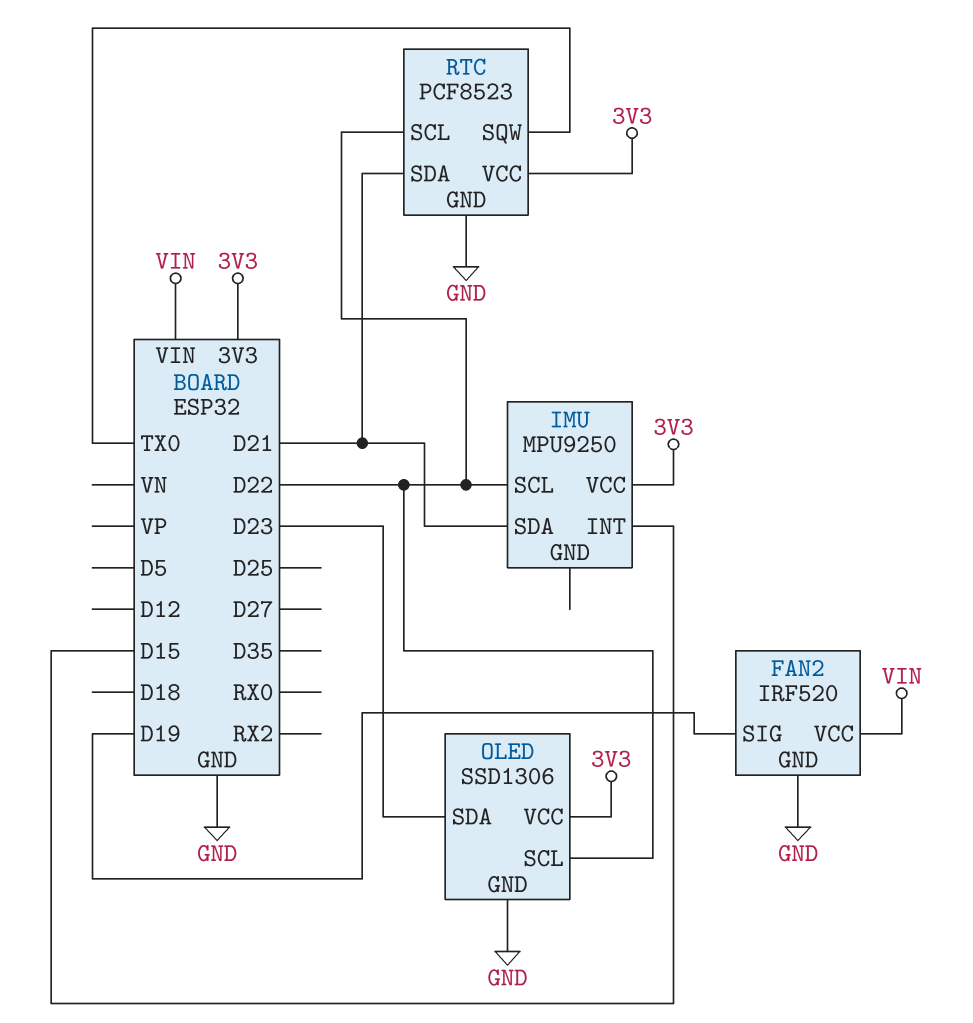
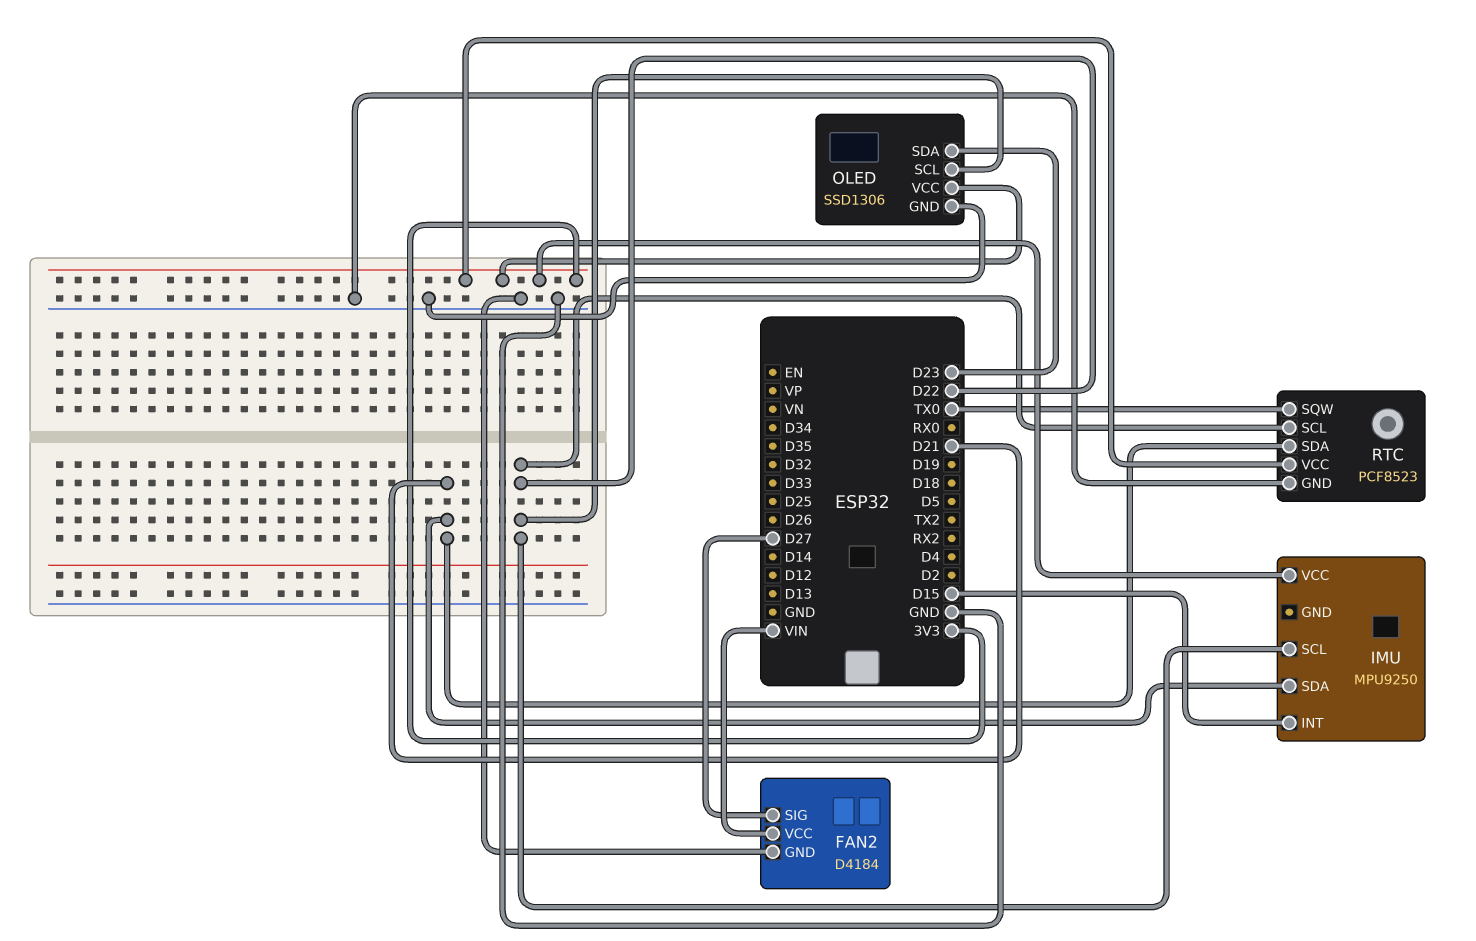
FAN2: IRF520 -> D4184
FAN2 pin SIG: D19 -> D27

